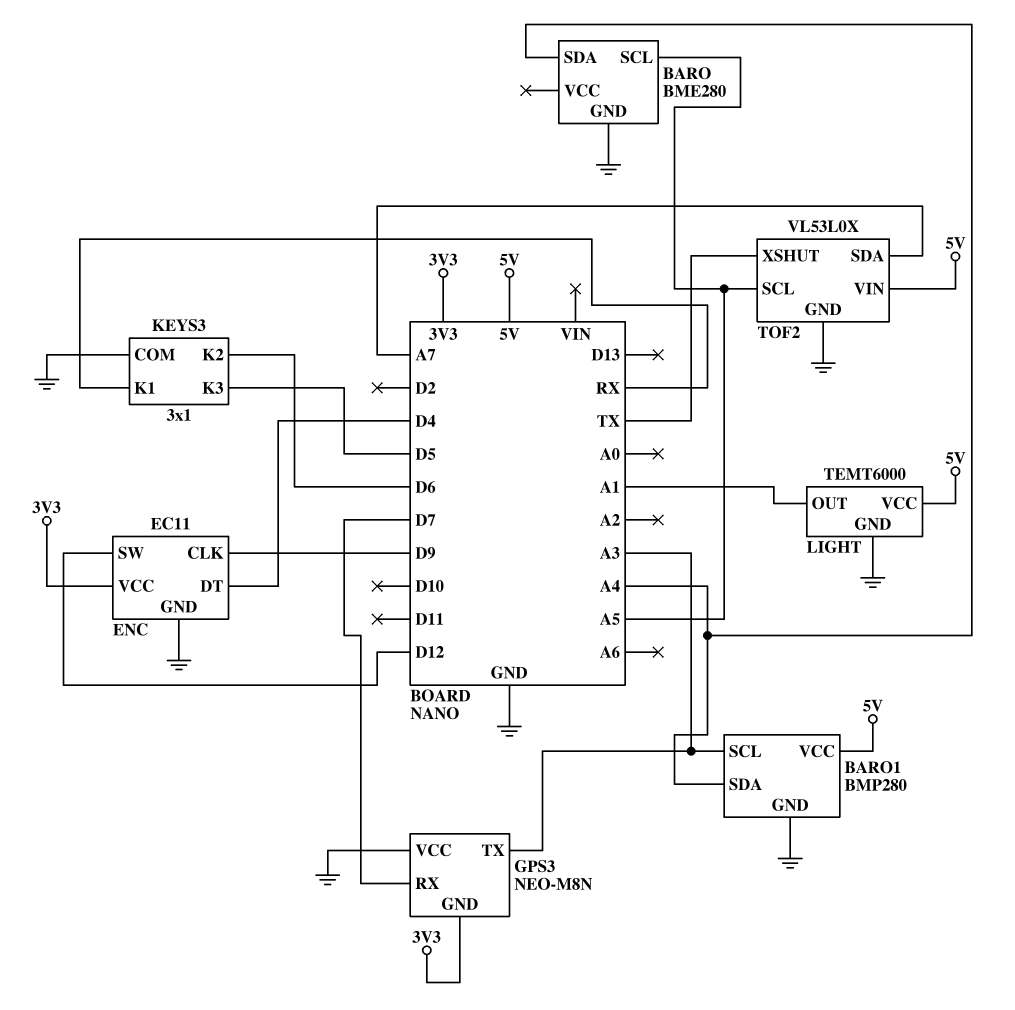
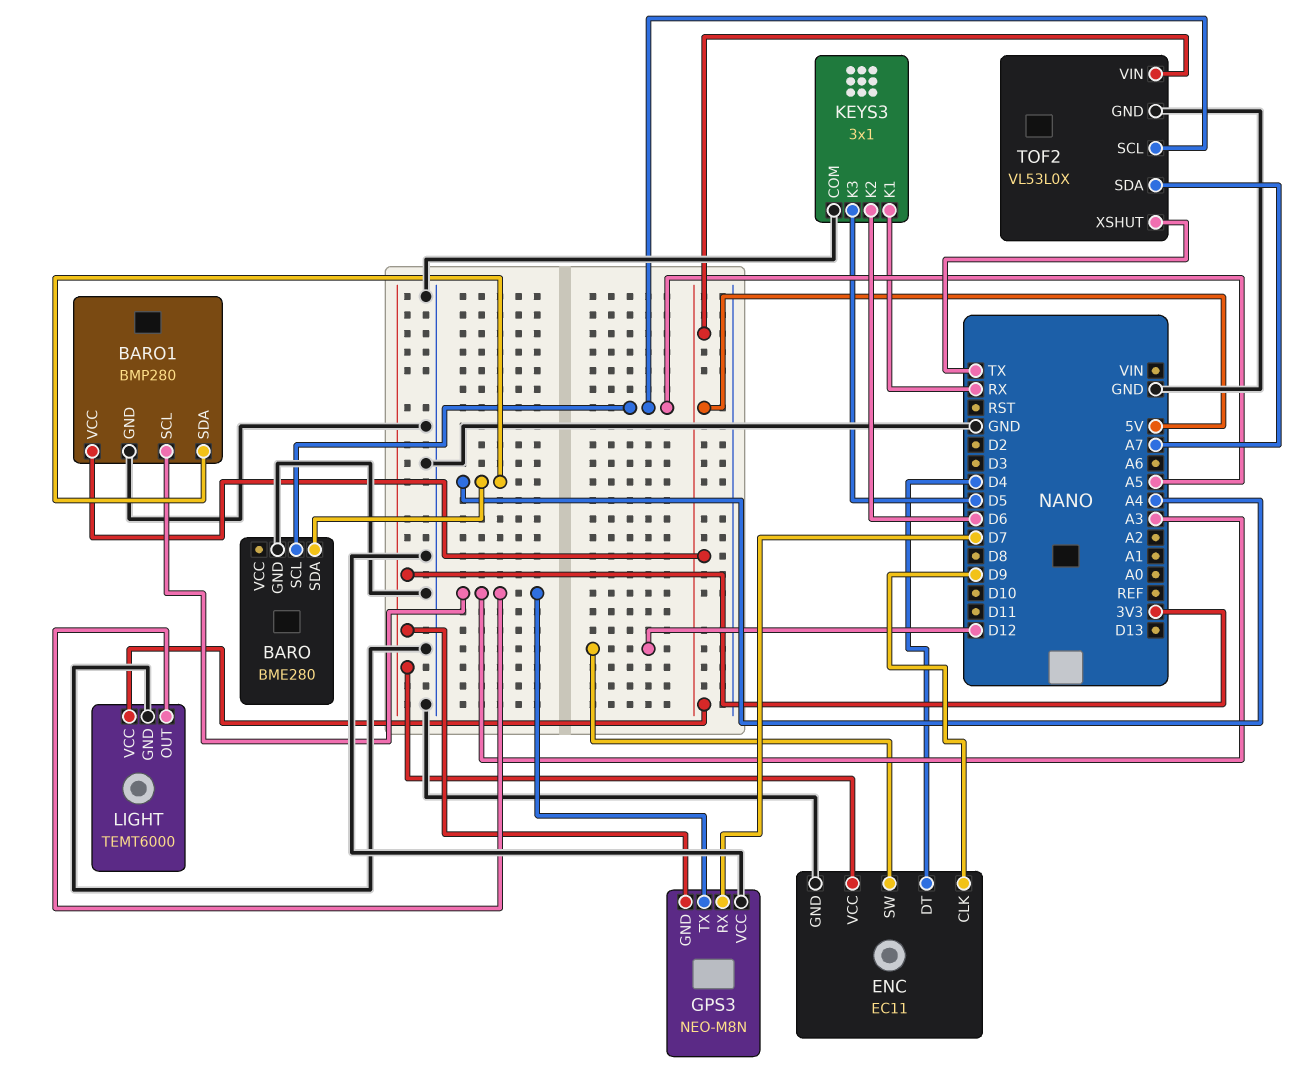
LIGHT pin OUT: A1 -> A3

